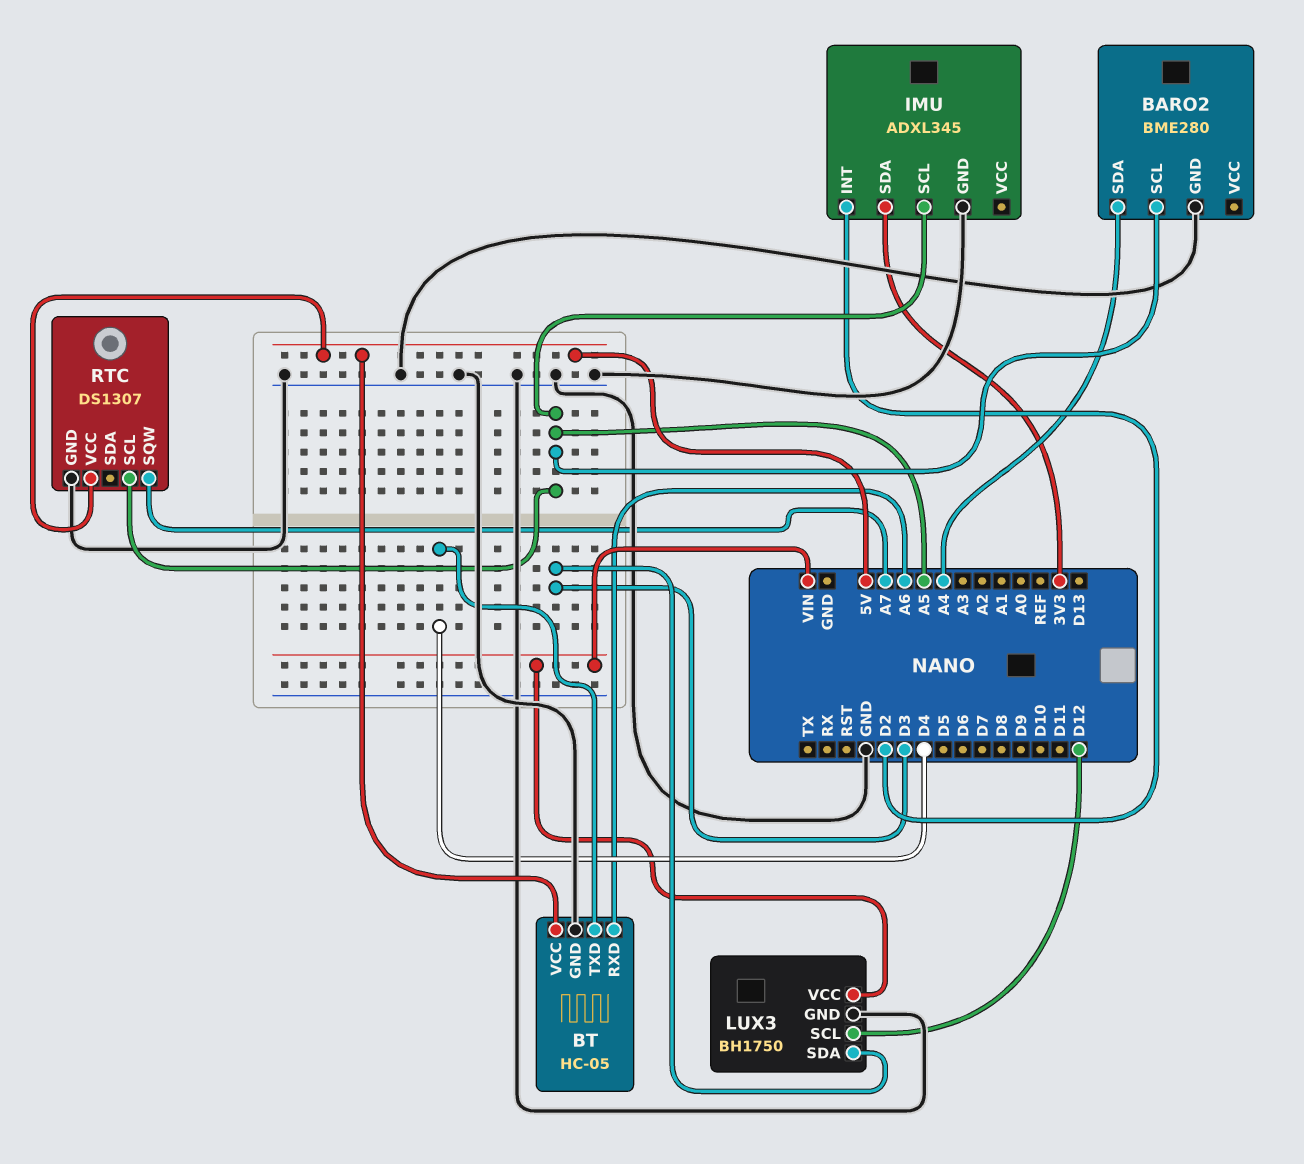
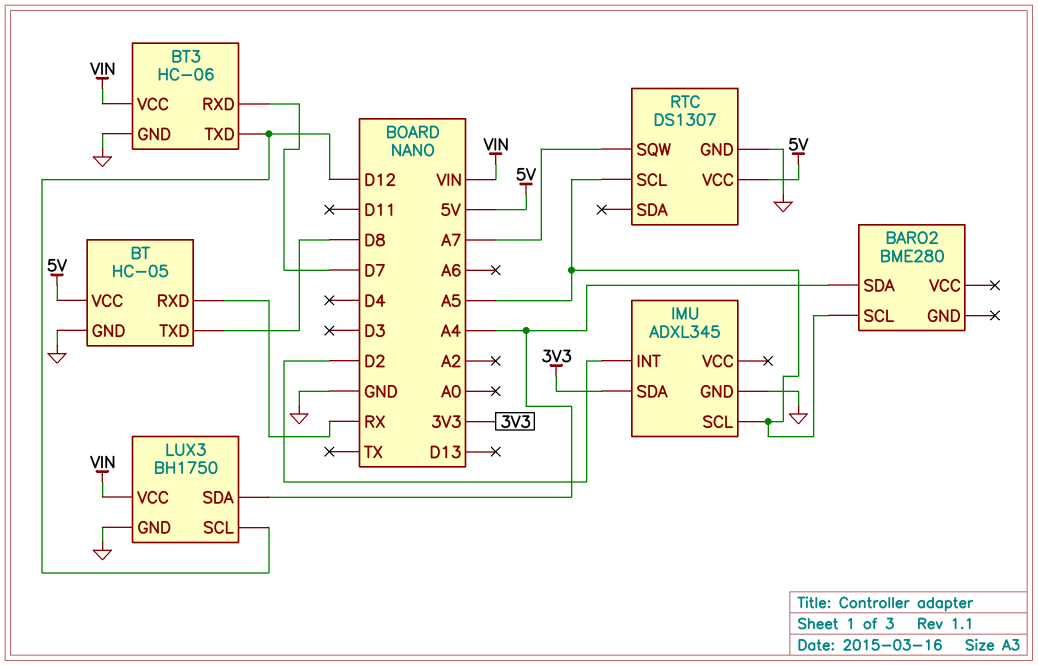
BARO2 pin GND: GND -> none
BT pin RXD: A6 -> RX
BT pin TXD: D4 -> D8
BT3: none -> HC-06
BT3 pin GND: none -> GND
BT3 pin RXD: none -> D7
BT3 pin TXD: none -> D12
BT3 pin VCC: none -> VIN
LUX3 pin SDA: D3 -> A4

